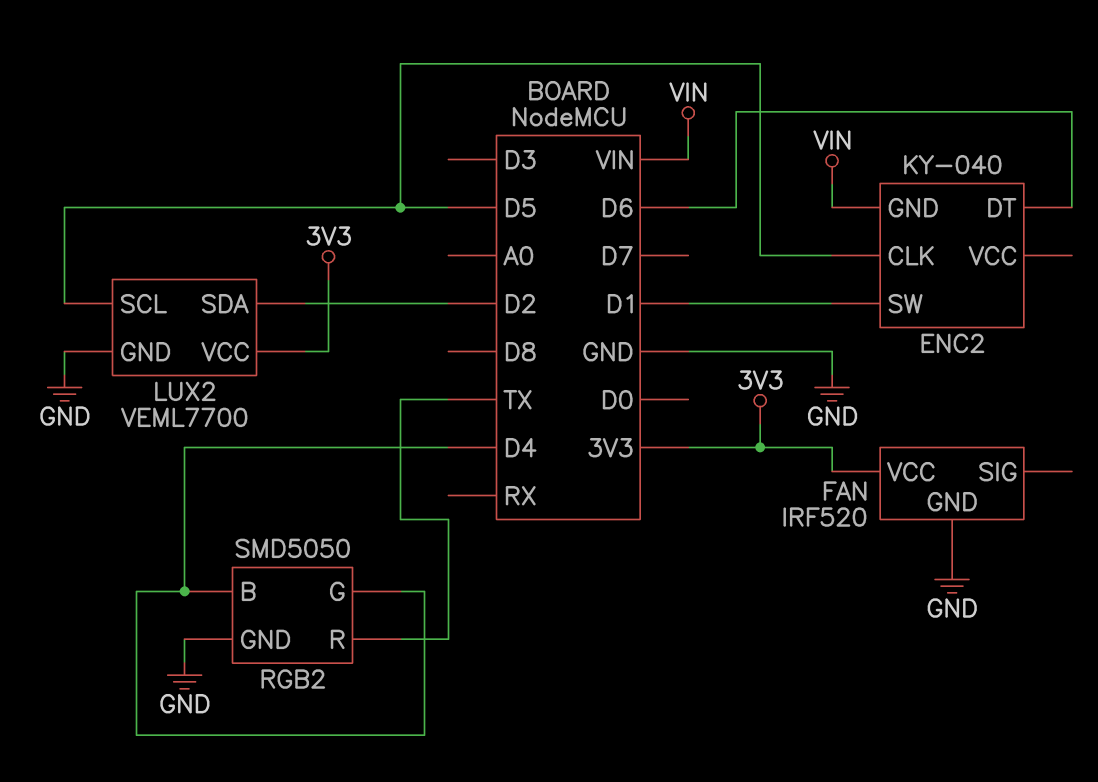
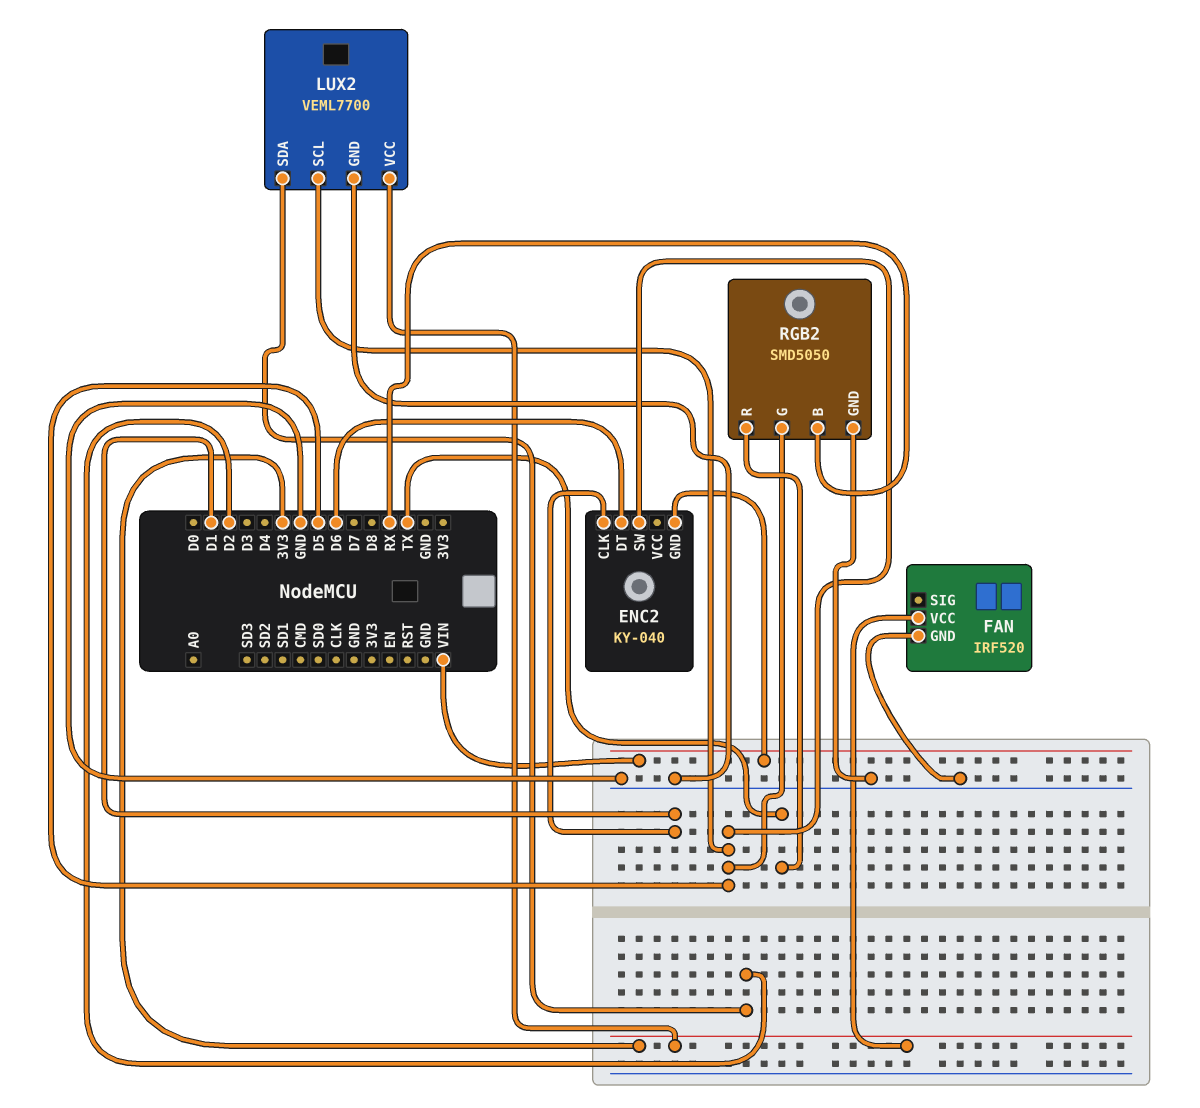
ENC2 pin CLK: D5 -> D1
ENC2 pin SW: D1 -> D5
RGB2 pin B: D4 -> RX
RGB2 pin G: D4 -> D5

